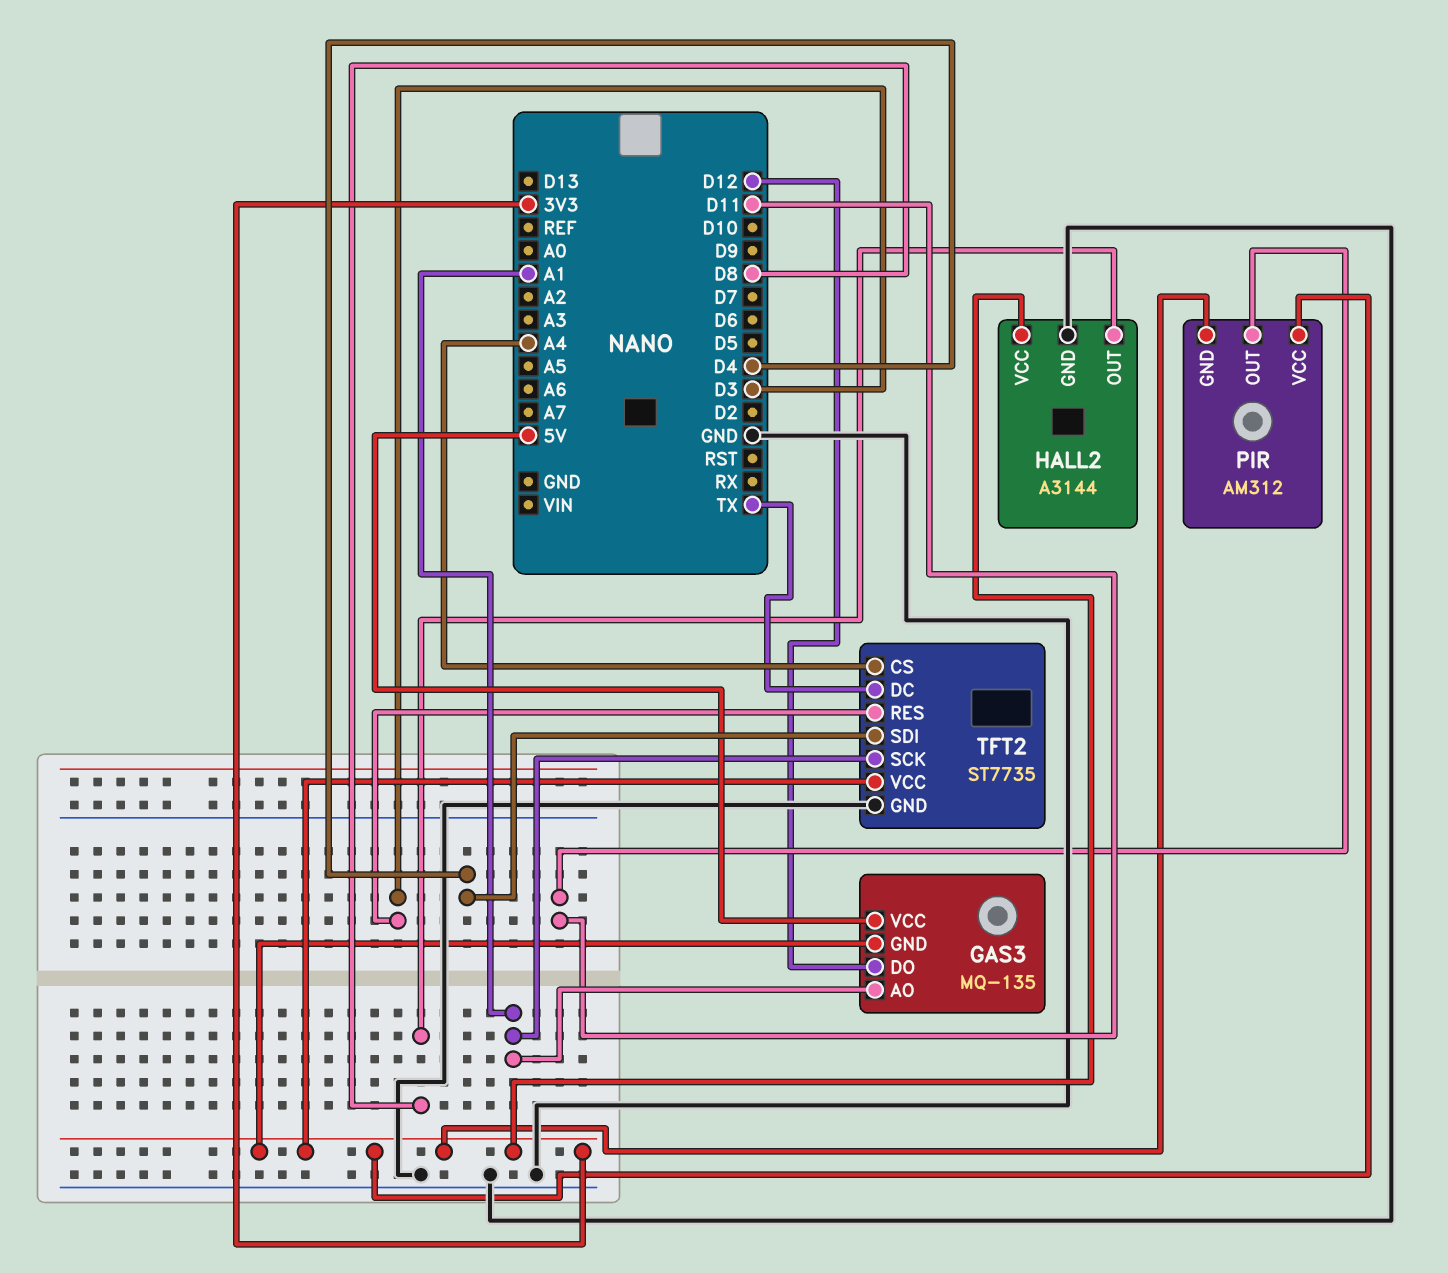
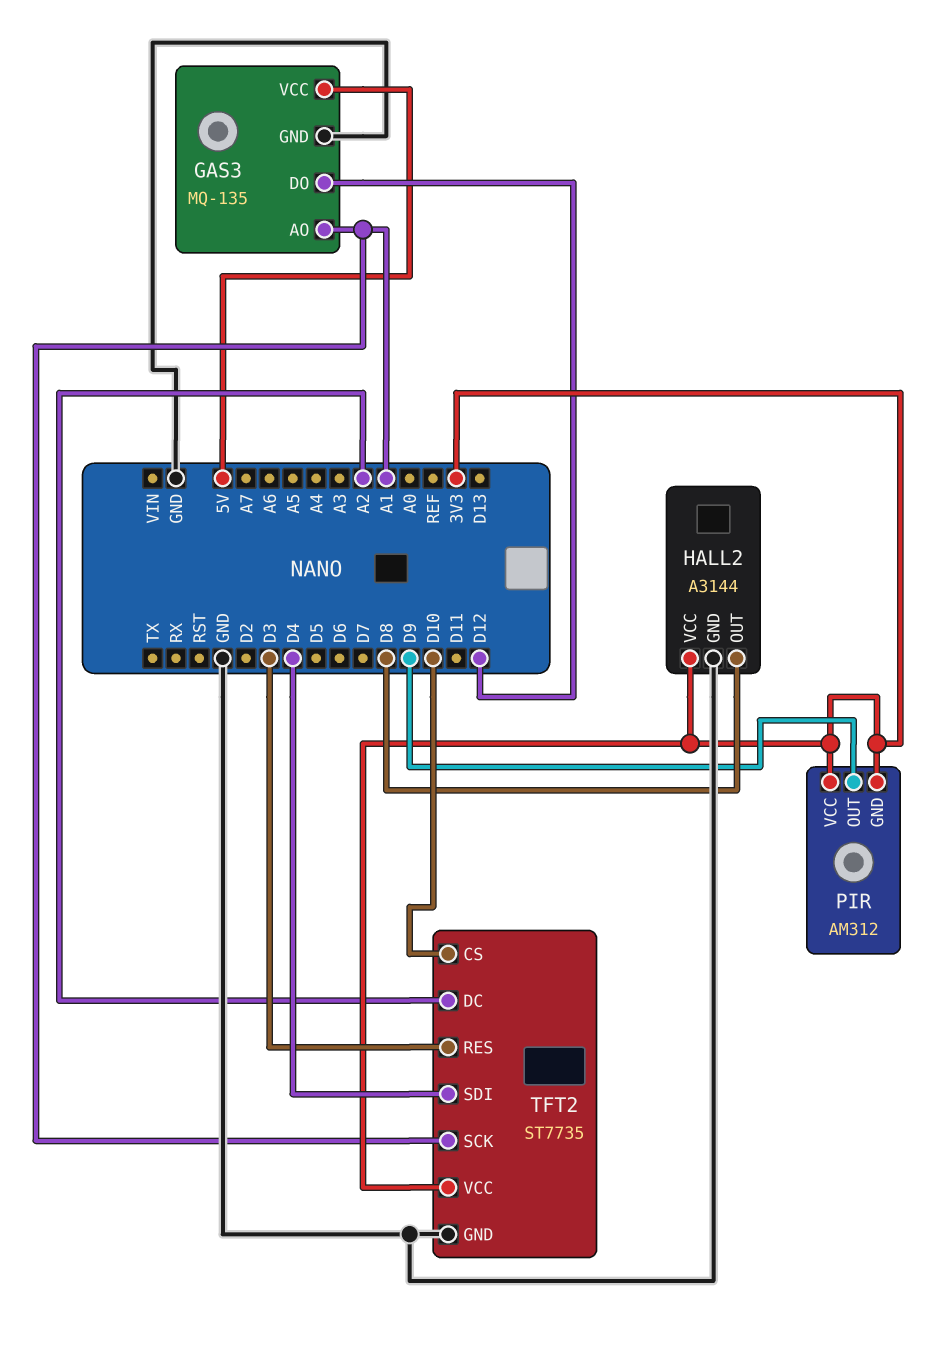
GAS3 pin GND: 3V3 -> GND
PIR pin OUT: D11 -> D9
TFT2 pin CS: A4 -> D10
TFT2 pin DC: TX -> A2

